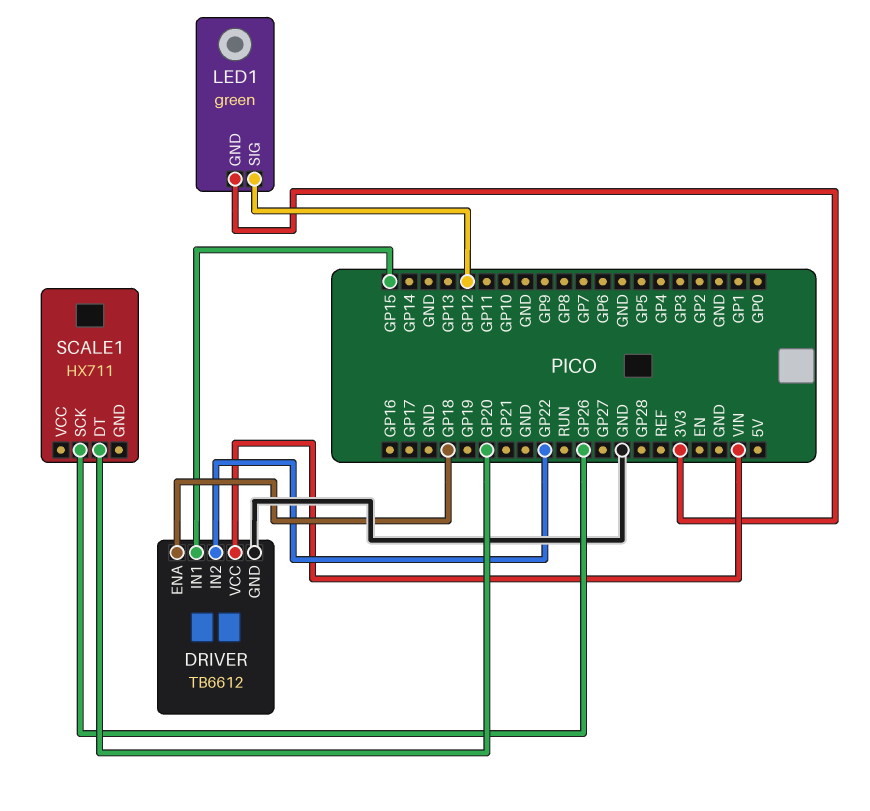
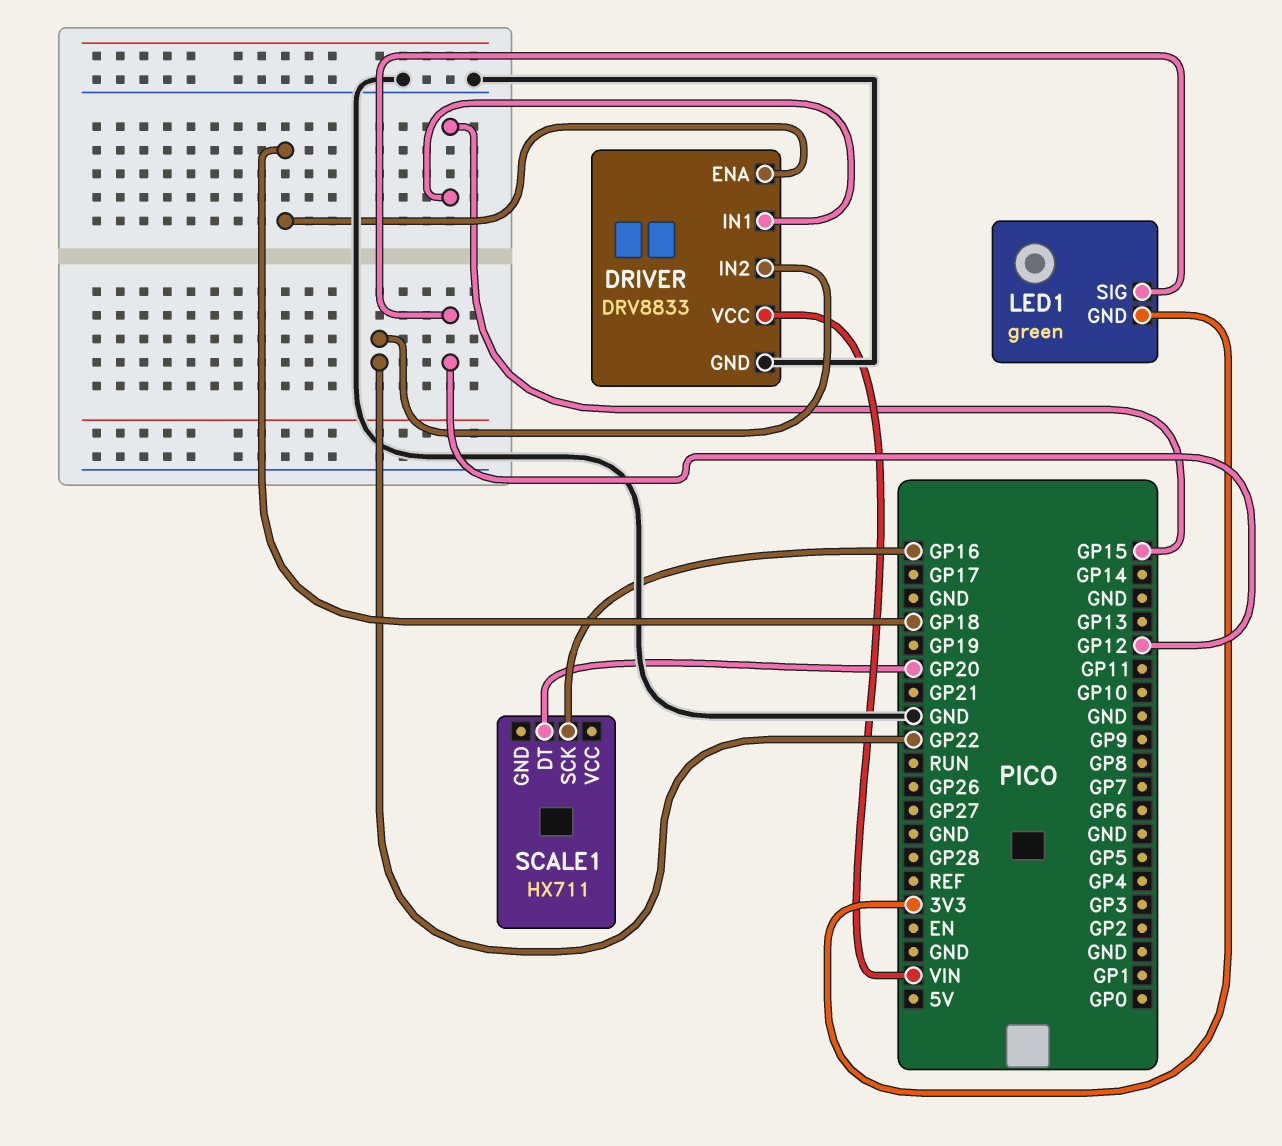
DRIVER: TB6612 -> DRV8833
SCALE1 pin SCK: GP26 -> GP16

